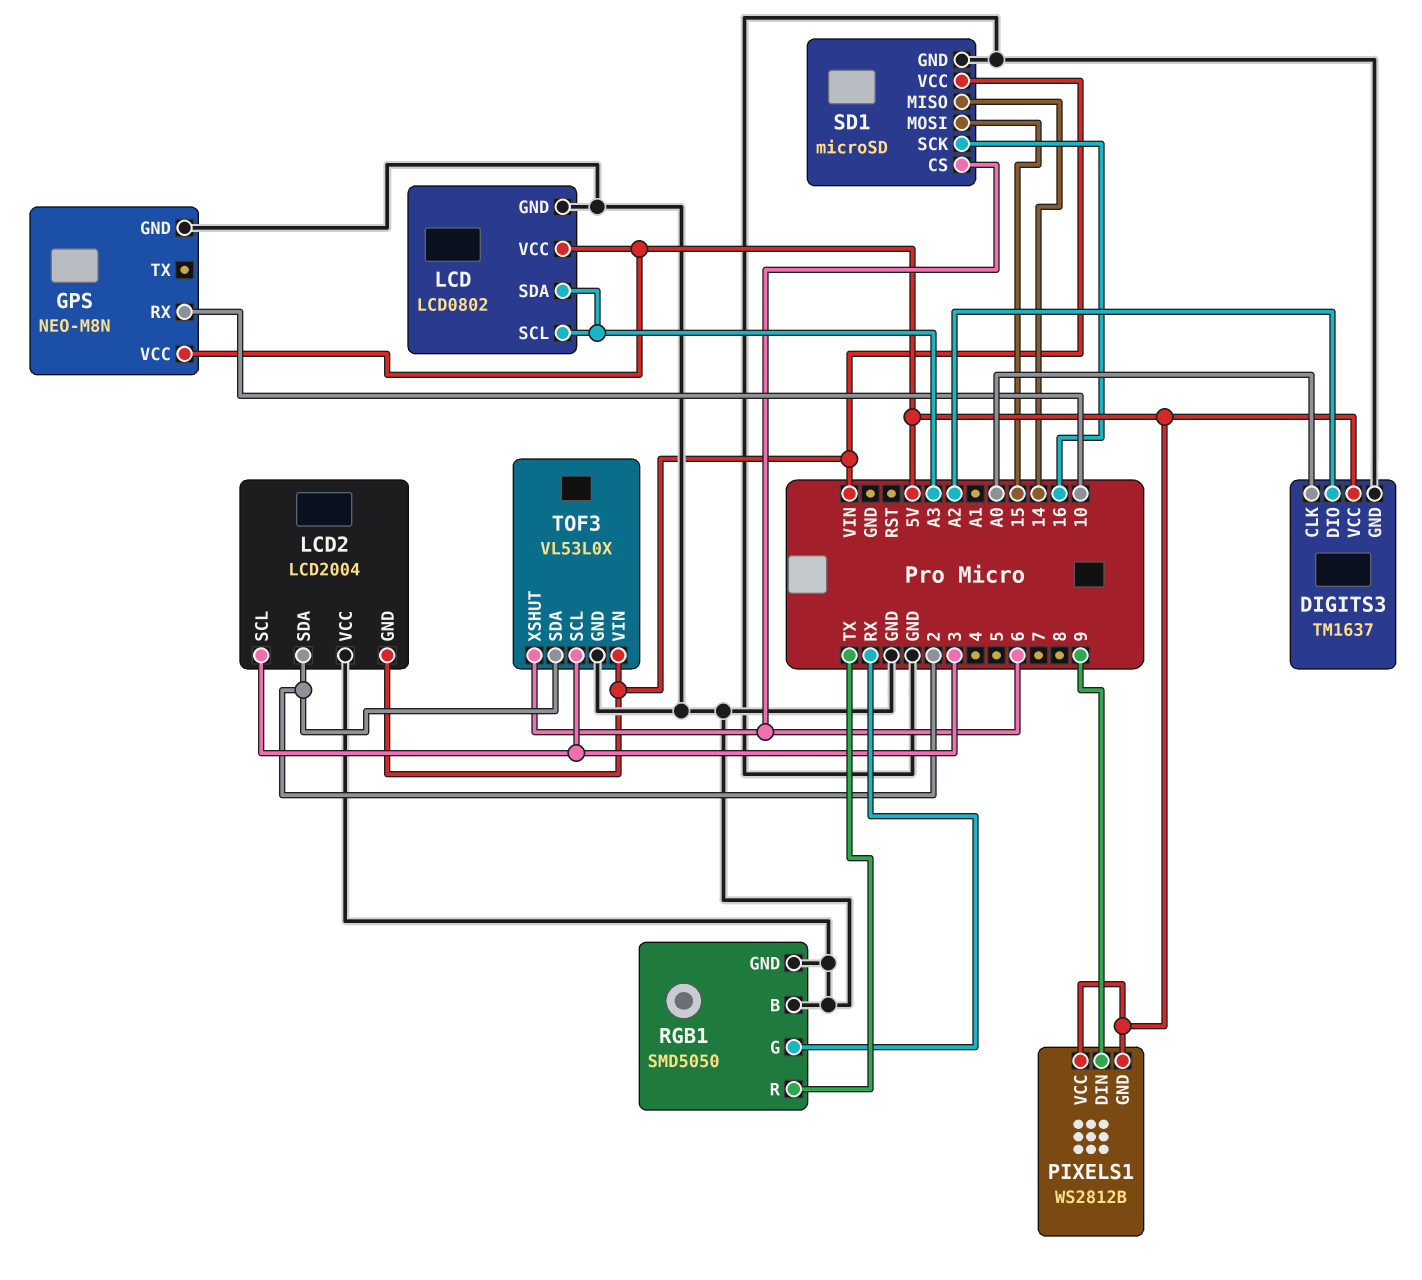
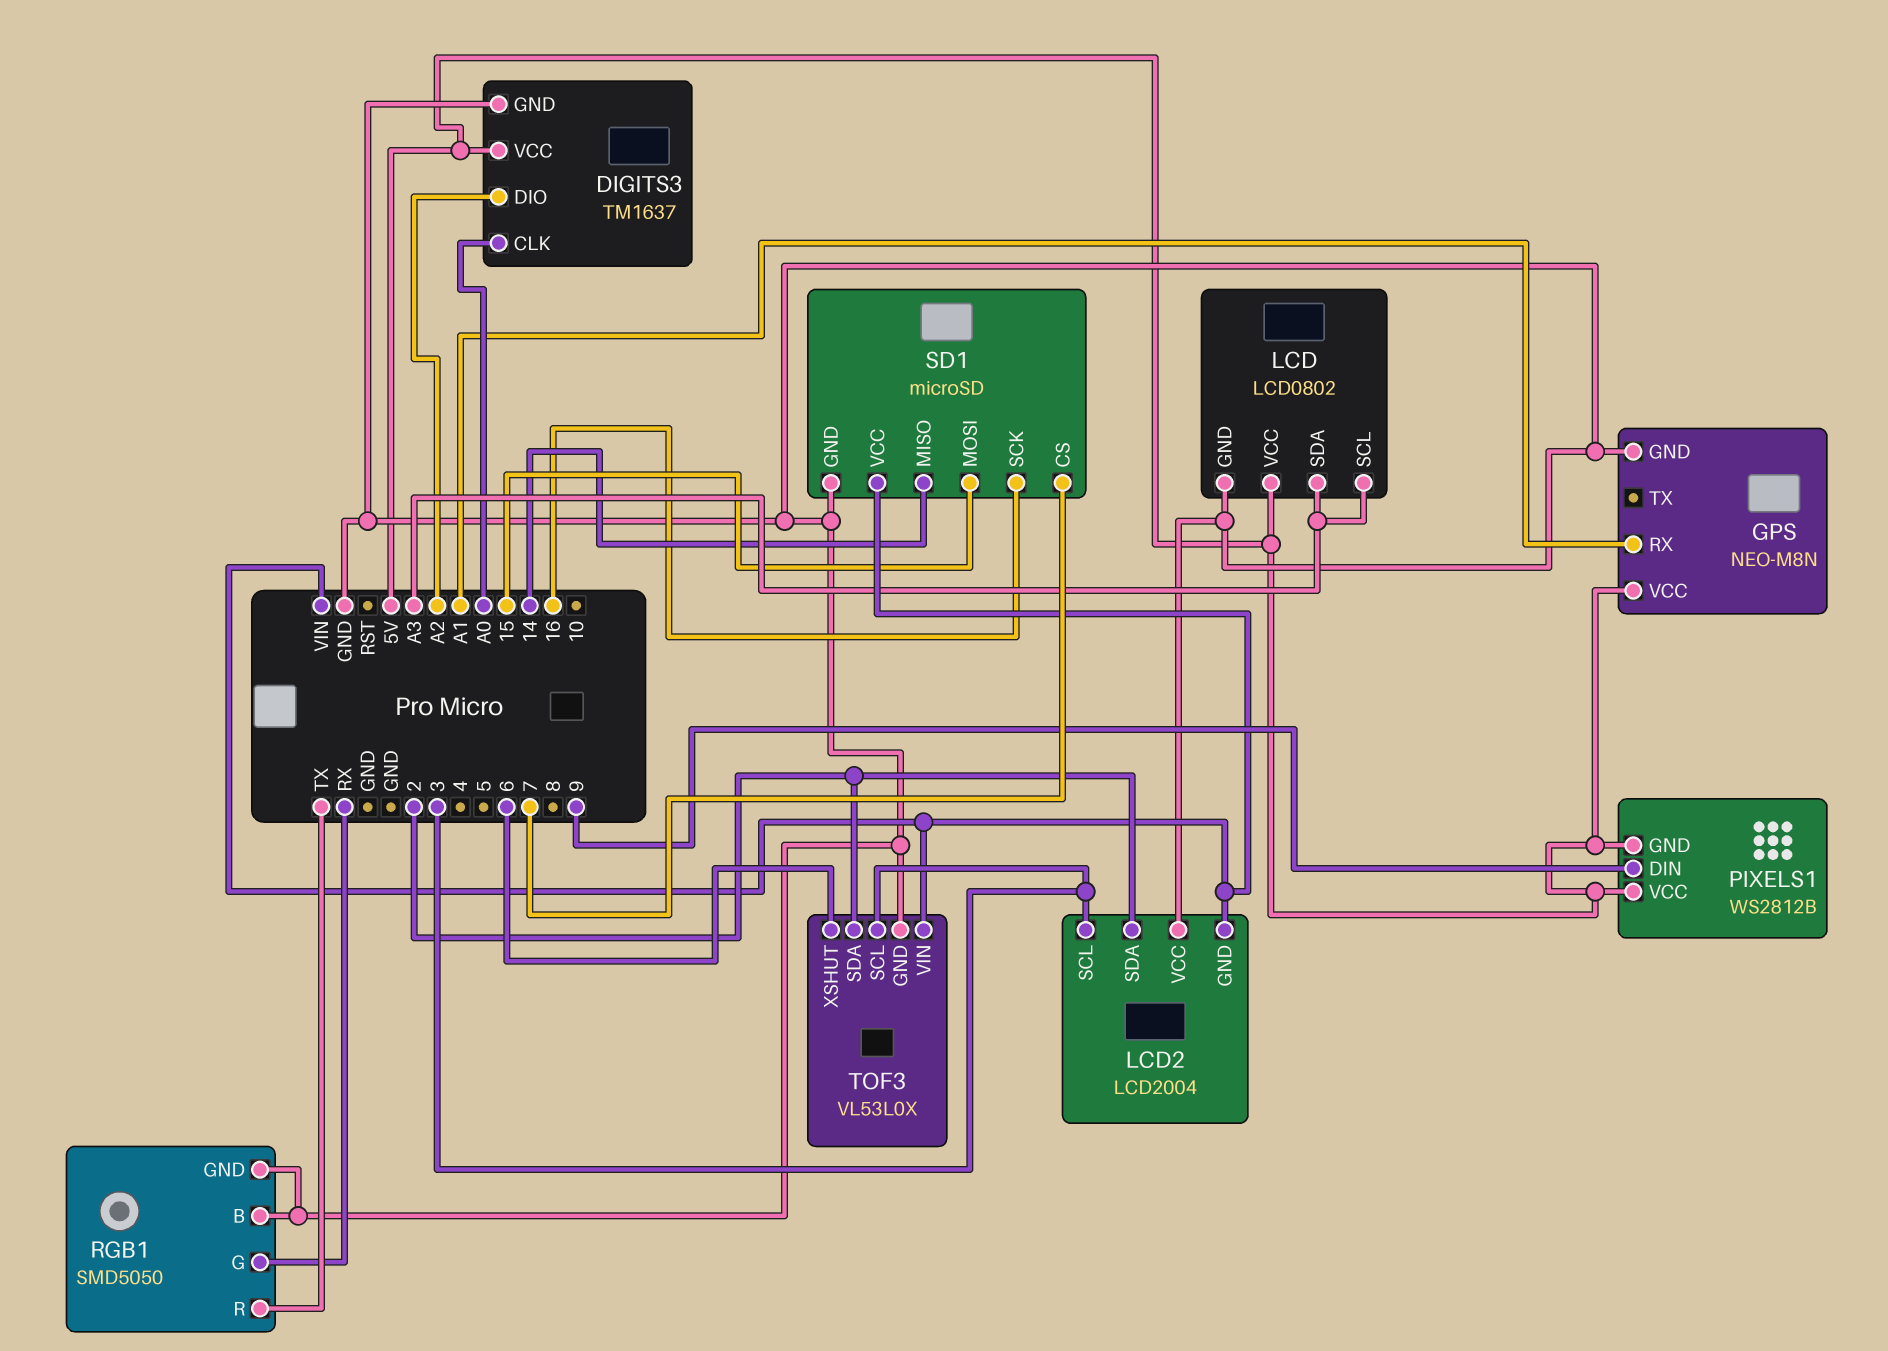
GPS pin RX: 10 -> A1
SD1 pin CS: 6 -> 7

